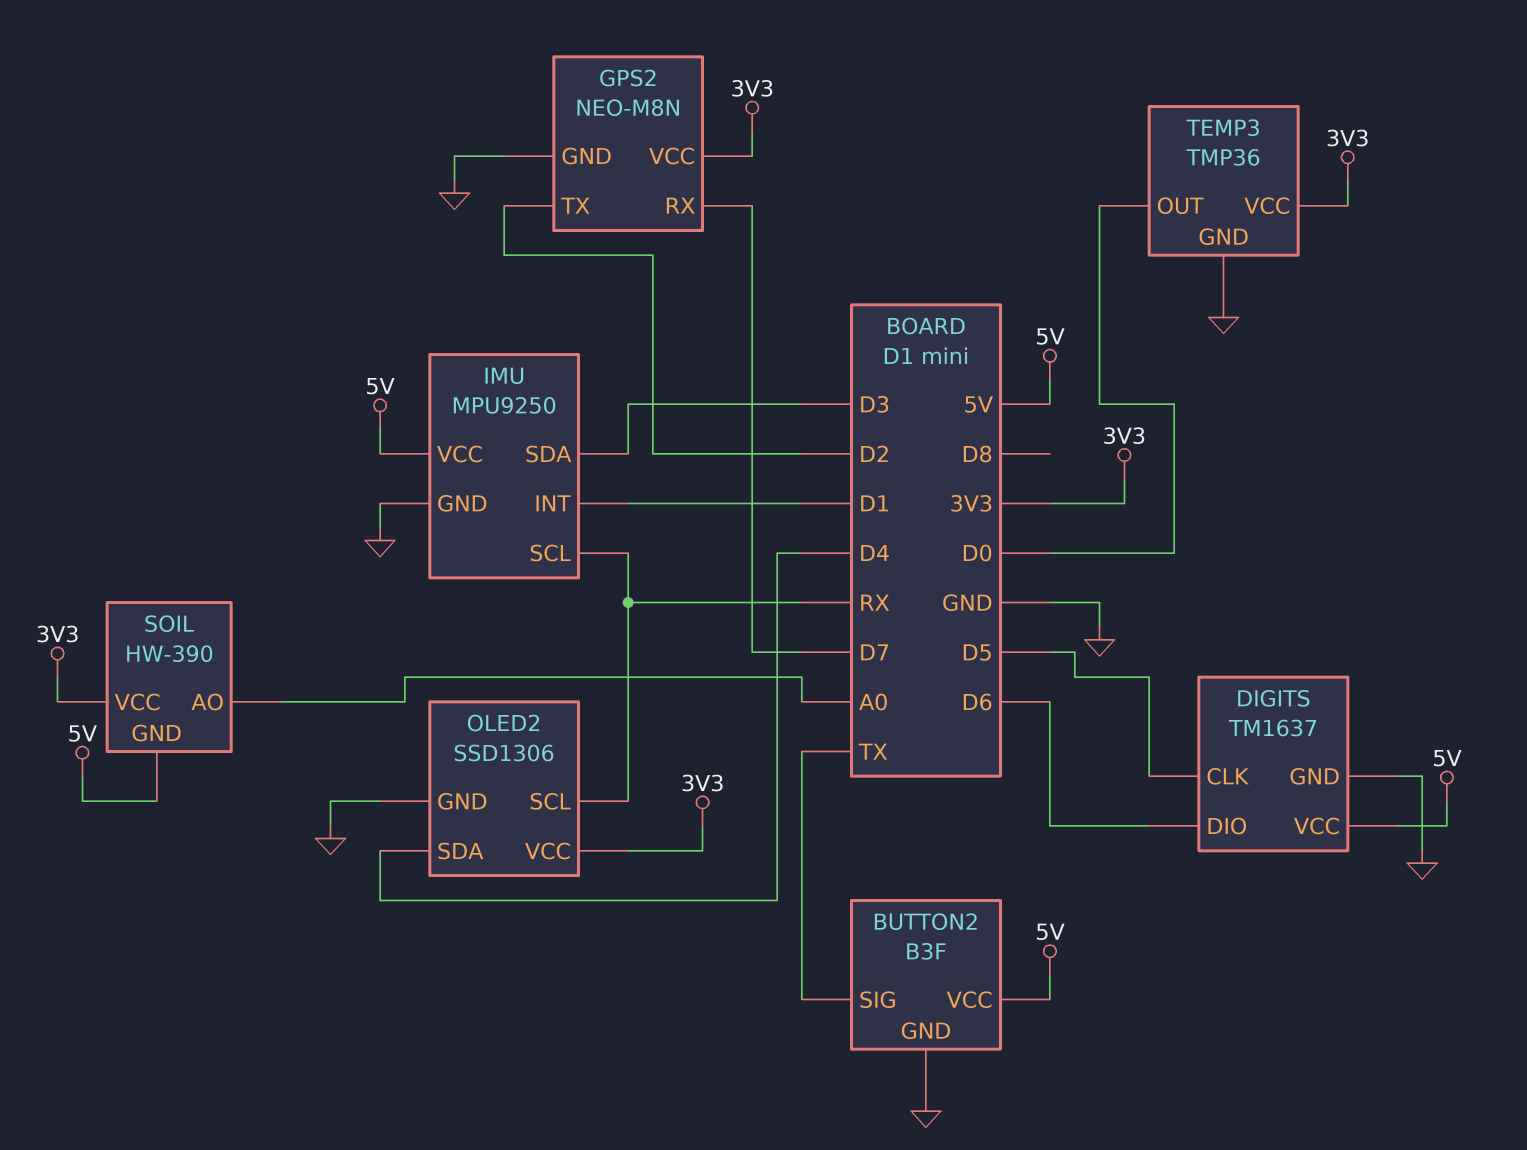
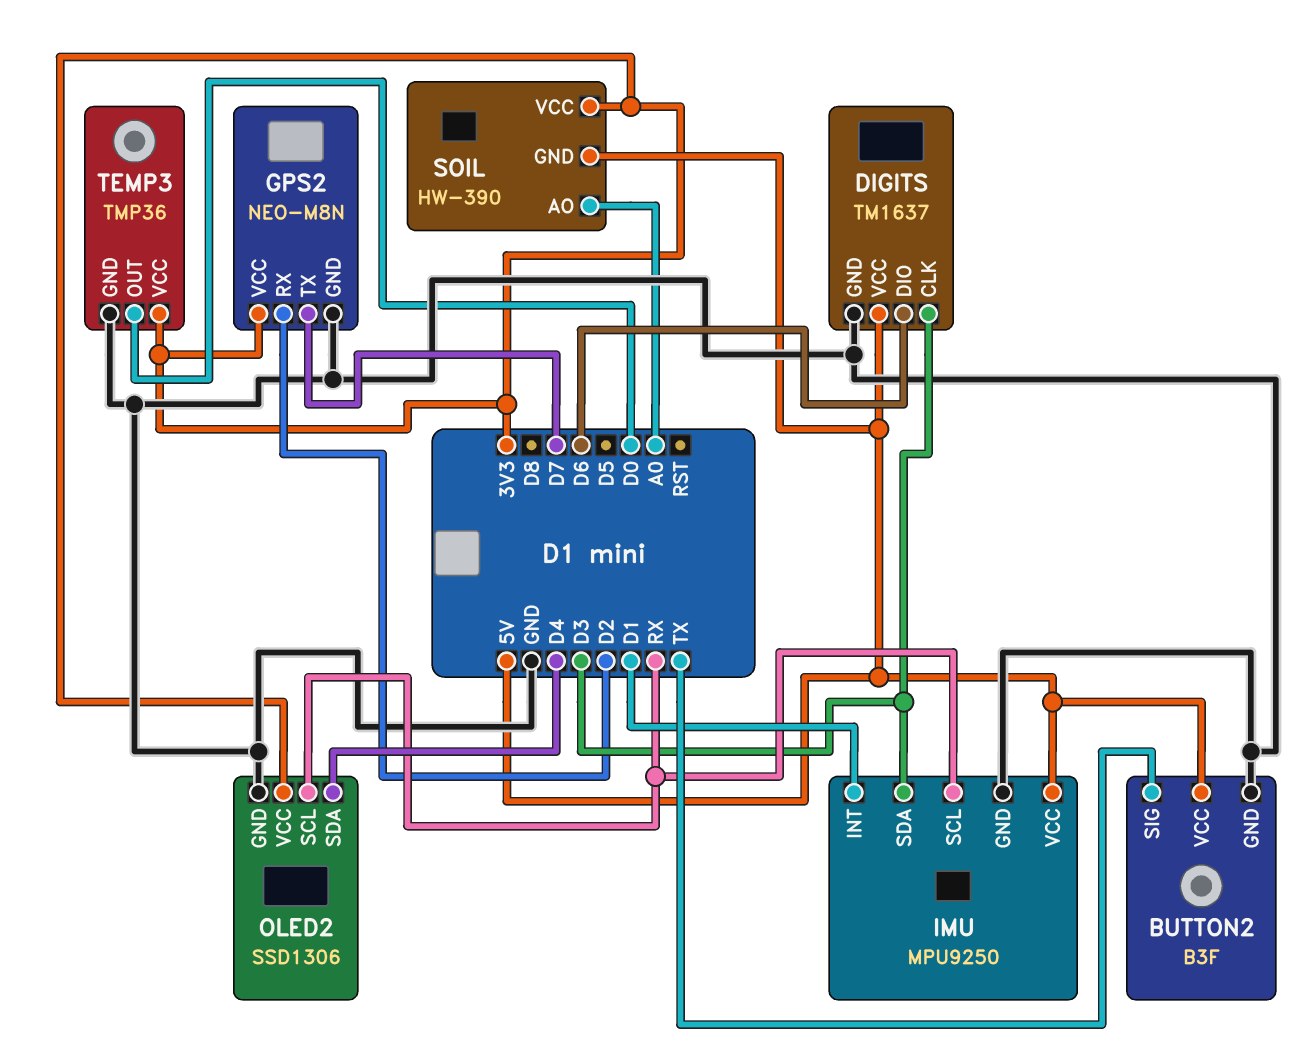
DIGITS pin CLK: D5 -> D3
GPS2 pin RX: D7 -> D2
GPS2 pin TX: D2 -> D7

